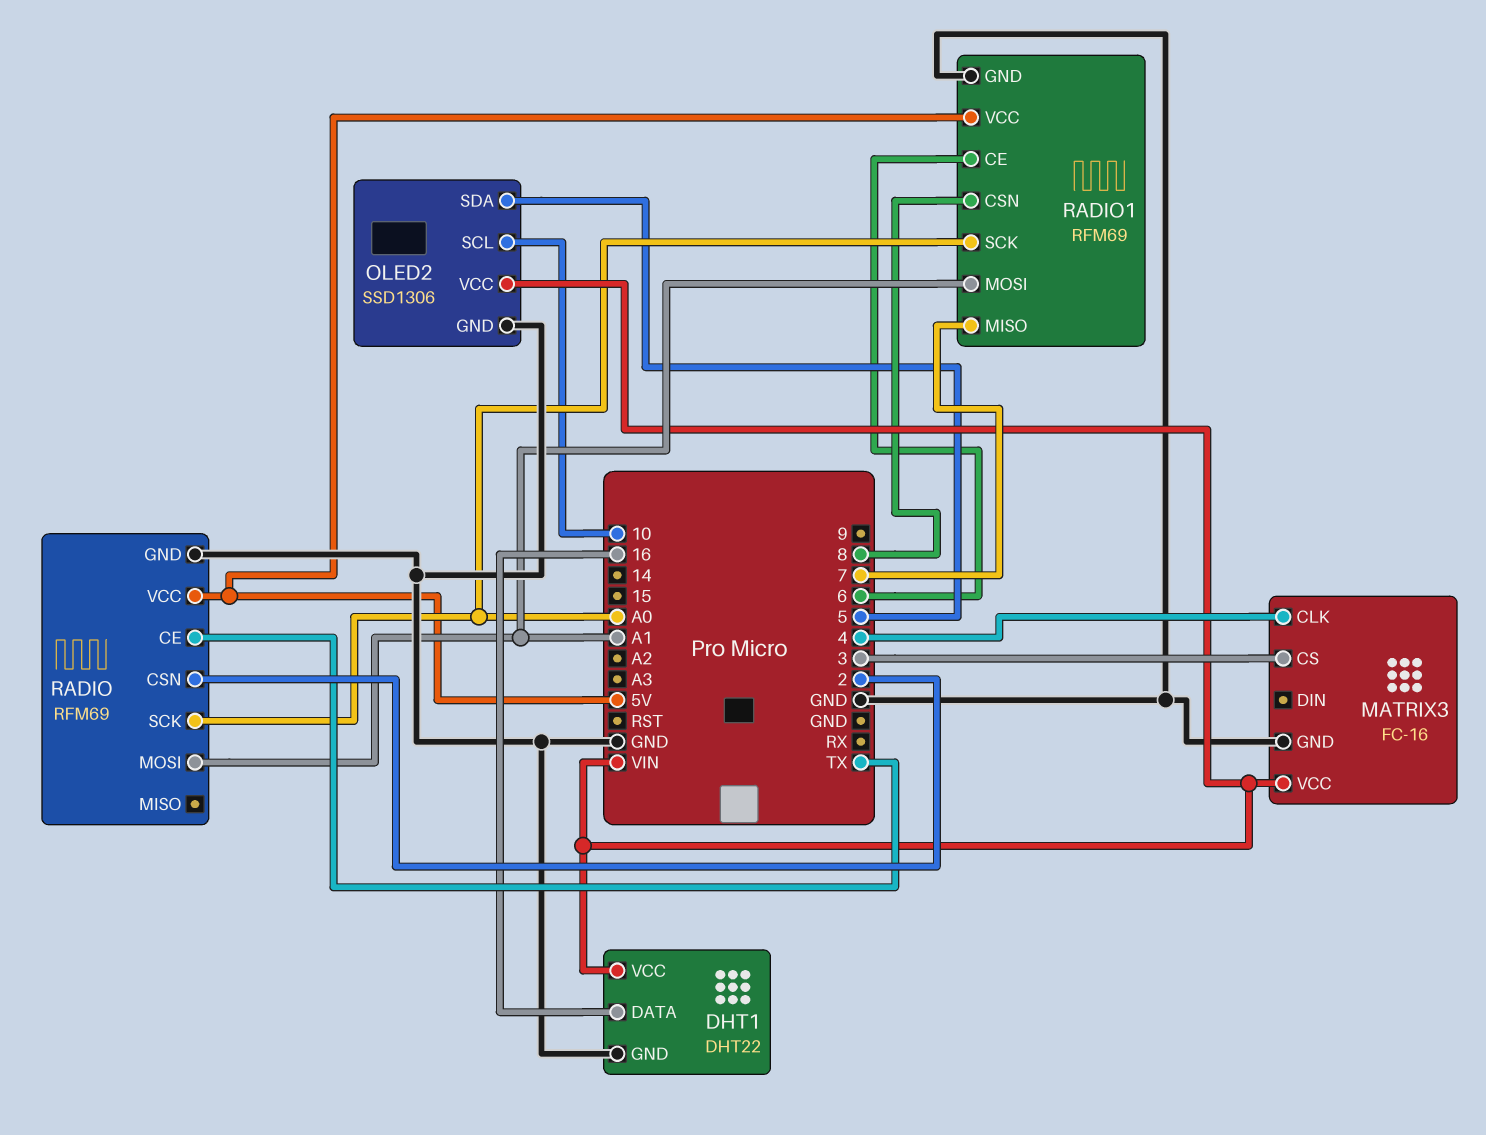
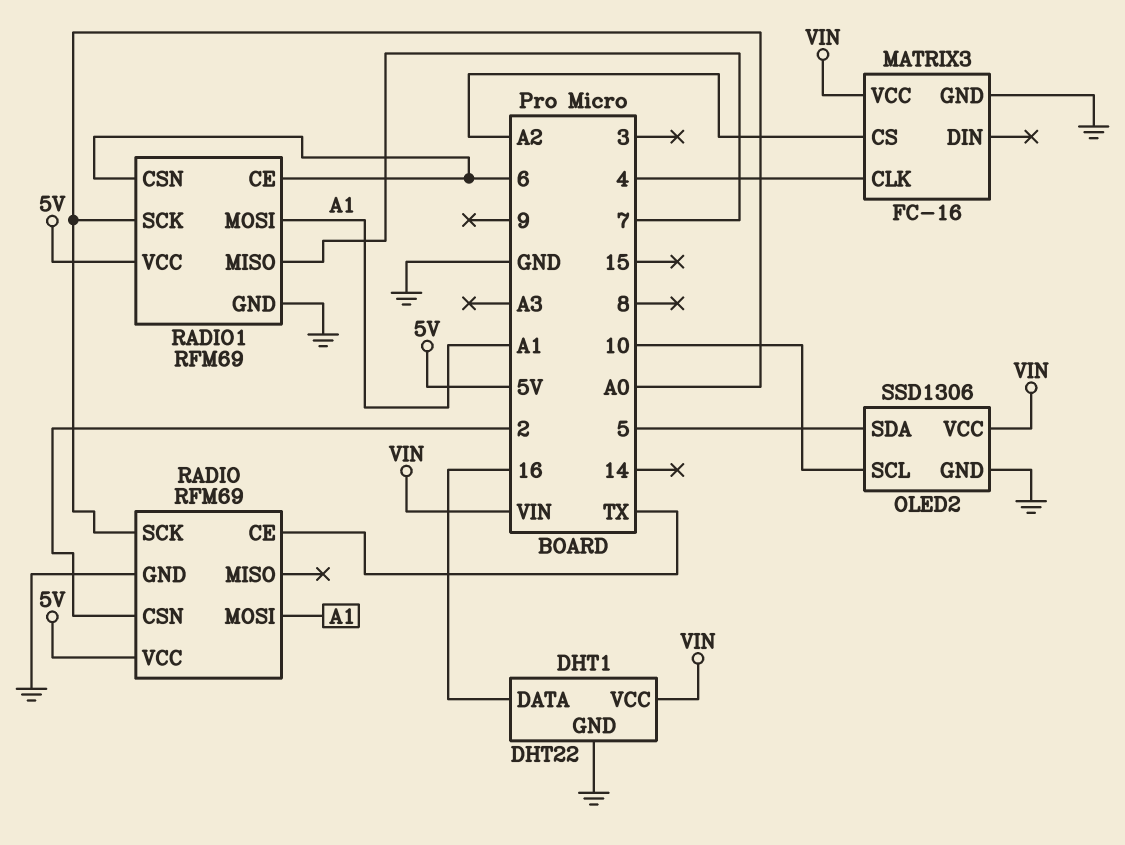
MATRIX3 pin CS: 3 -> A2
RADIO1 pin CSN: 8 -> 6

